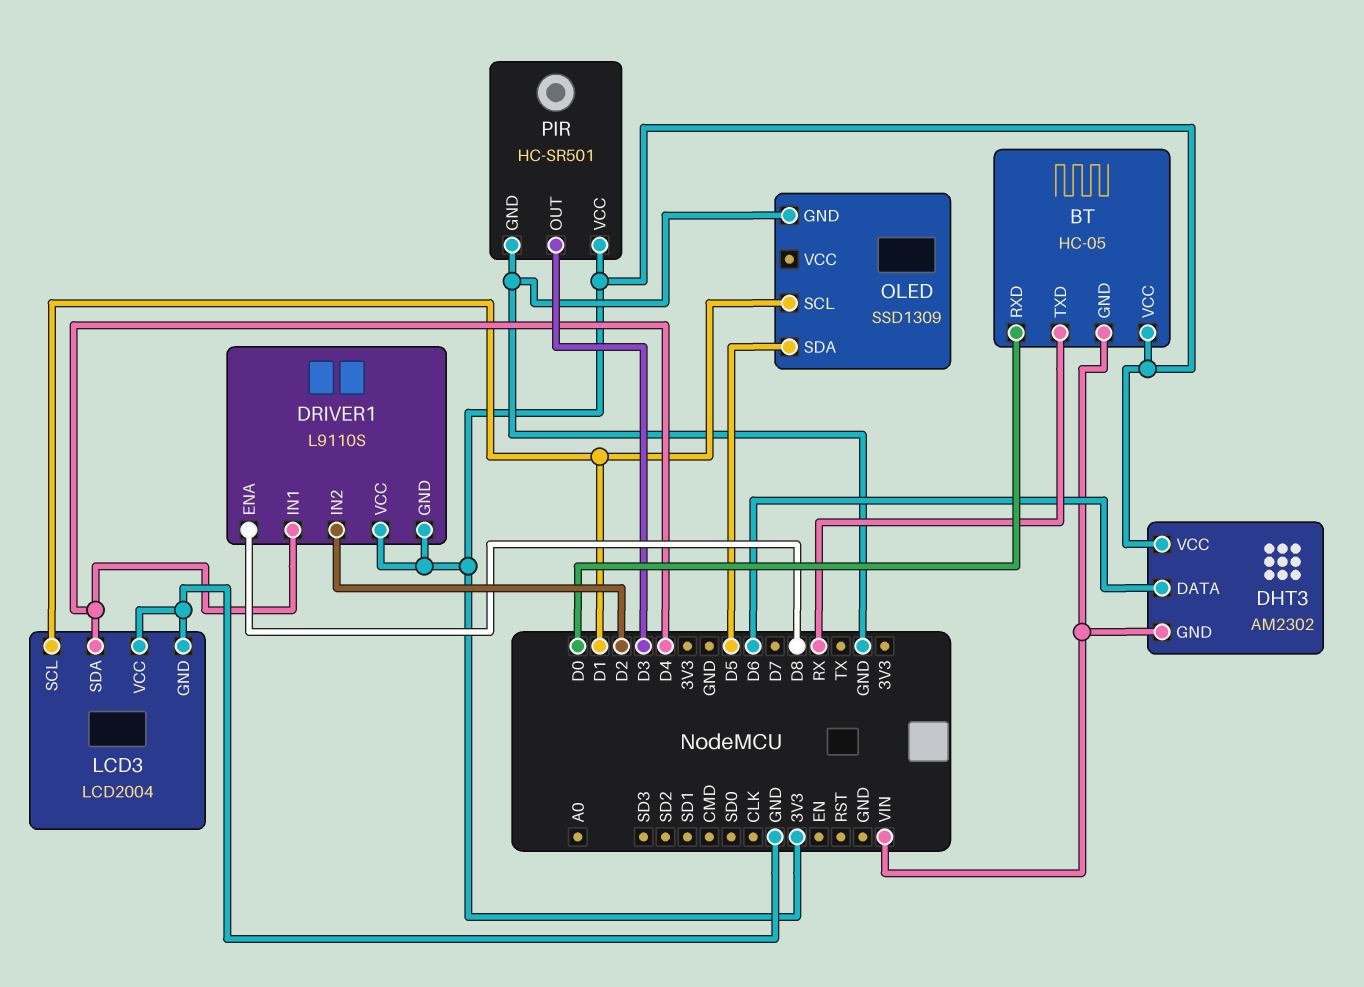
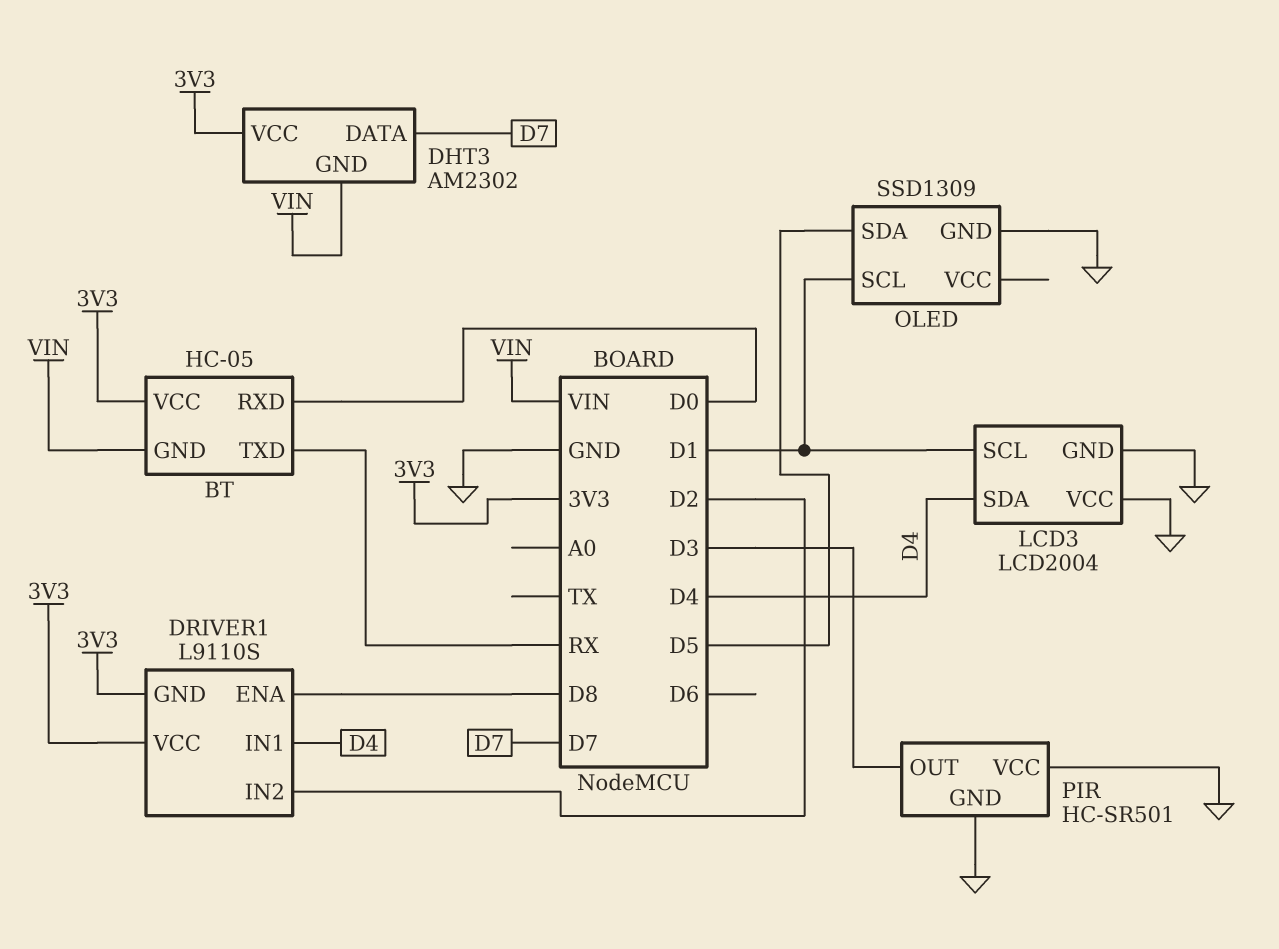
DHT3 pin DATA: D6 -> D7
PIR pin VCC: 3V3 -> GND

